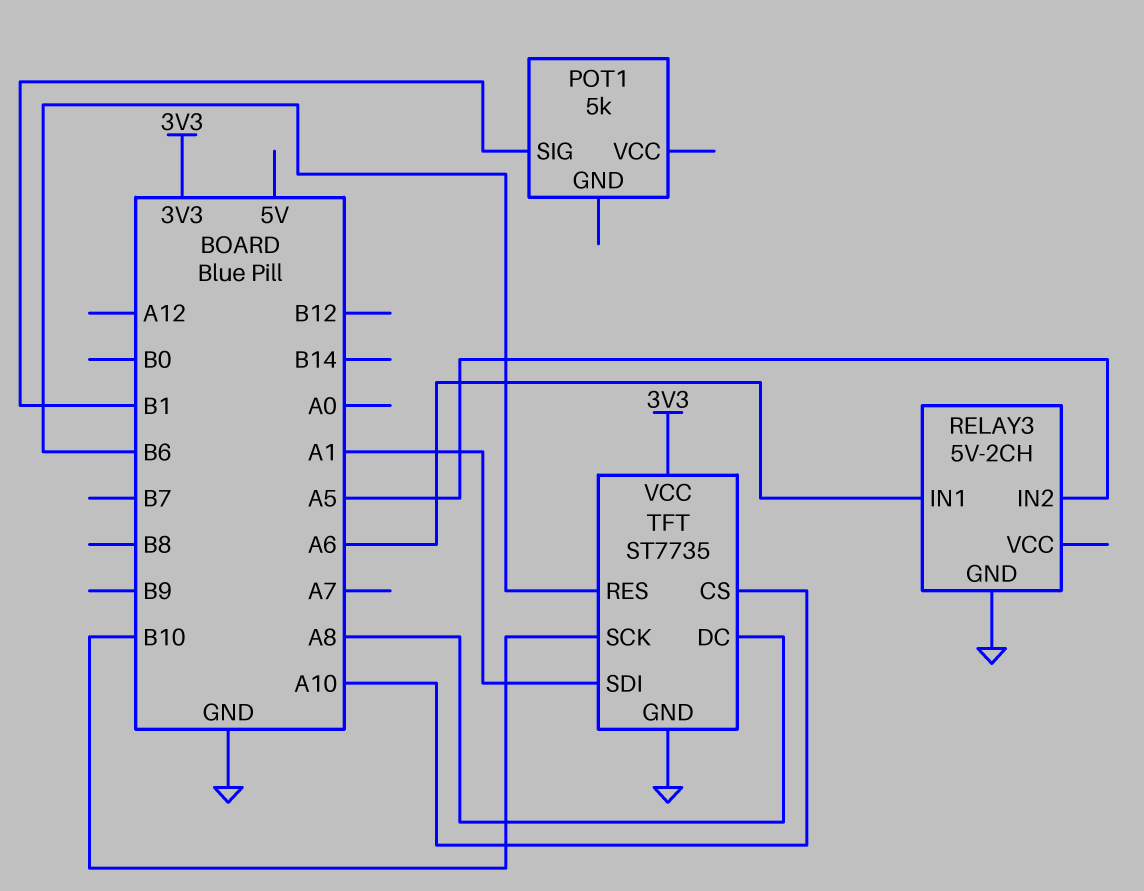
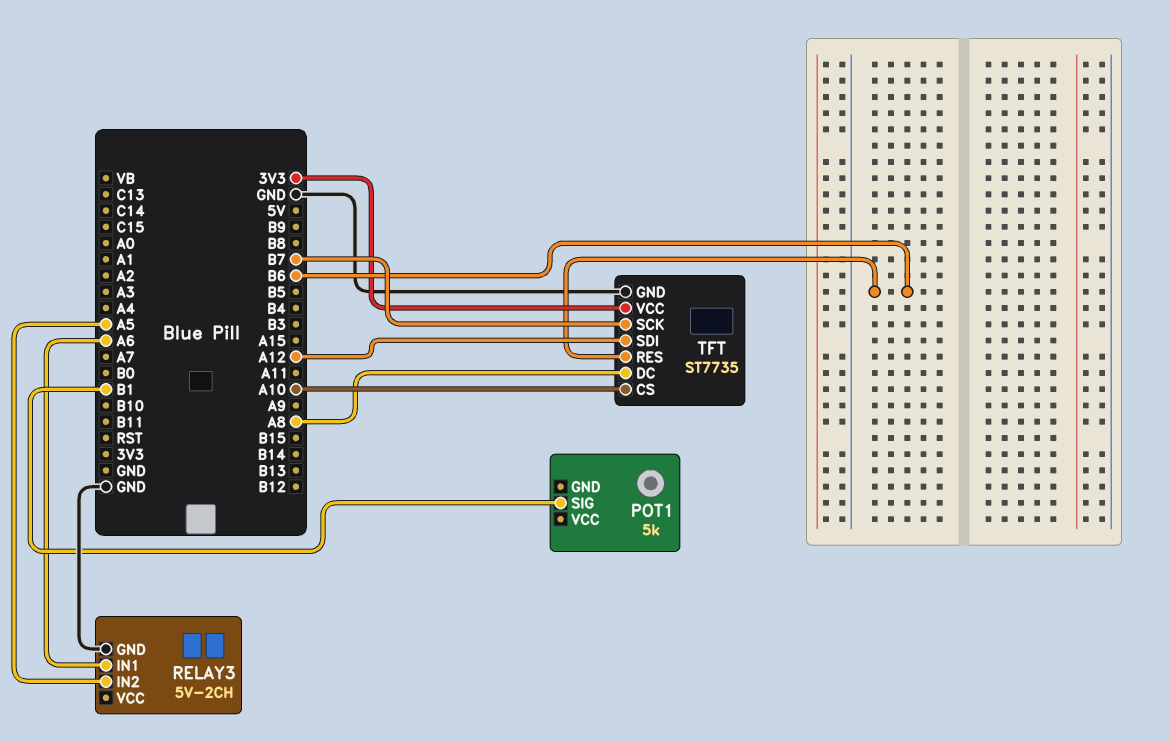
TFT pin SCK: B10 -> B7
TFT pin SDI: A1 -> A12

